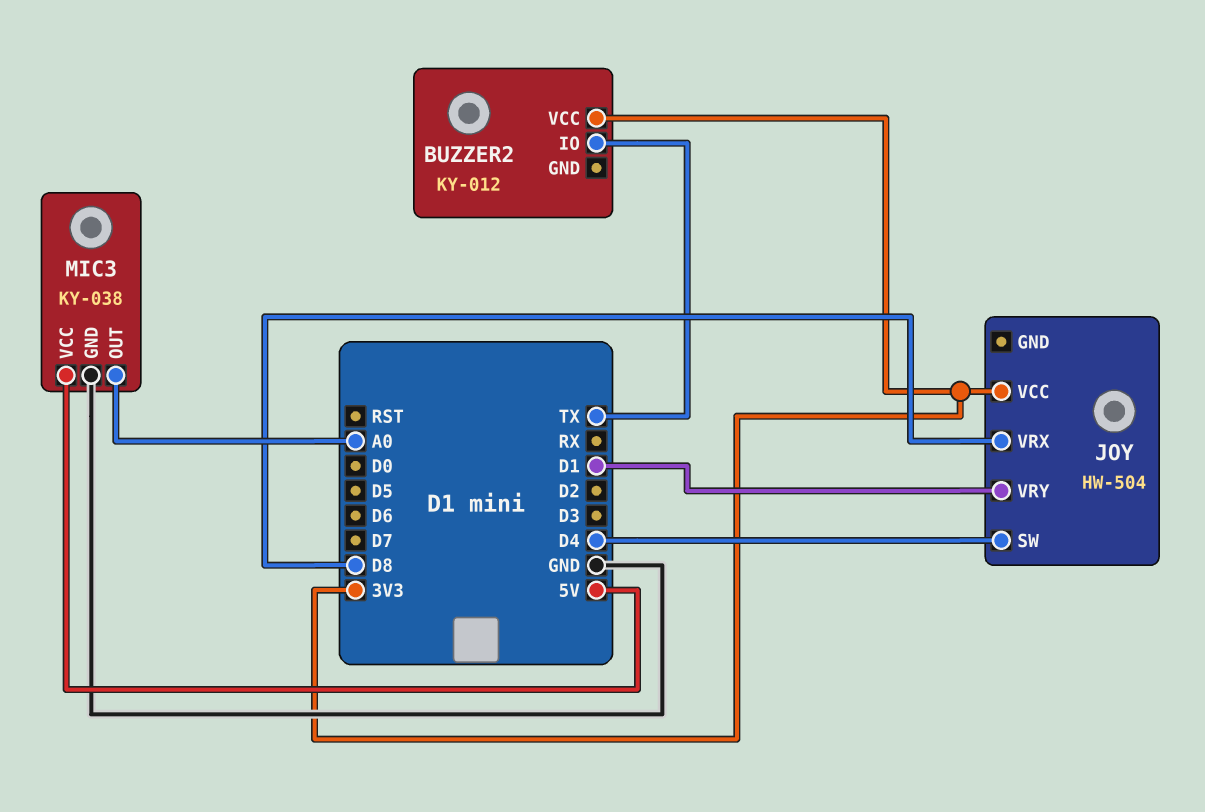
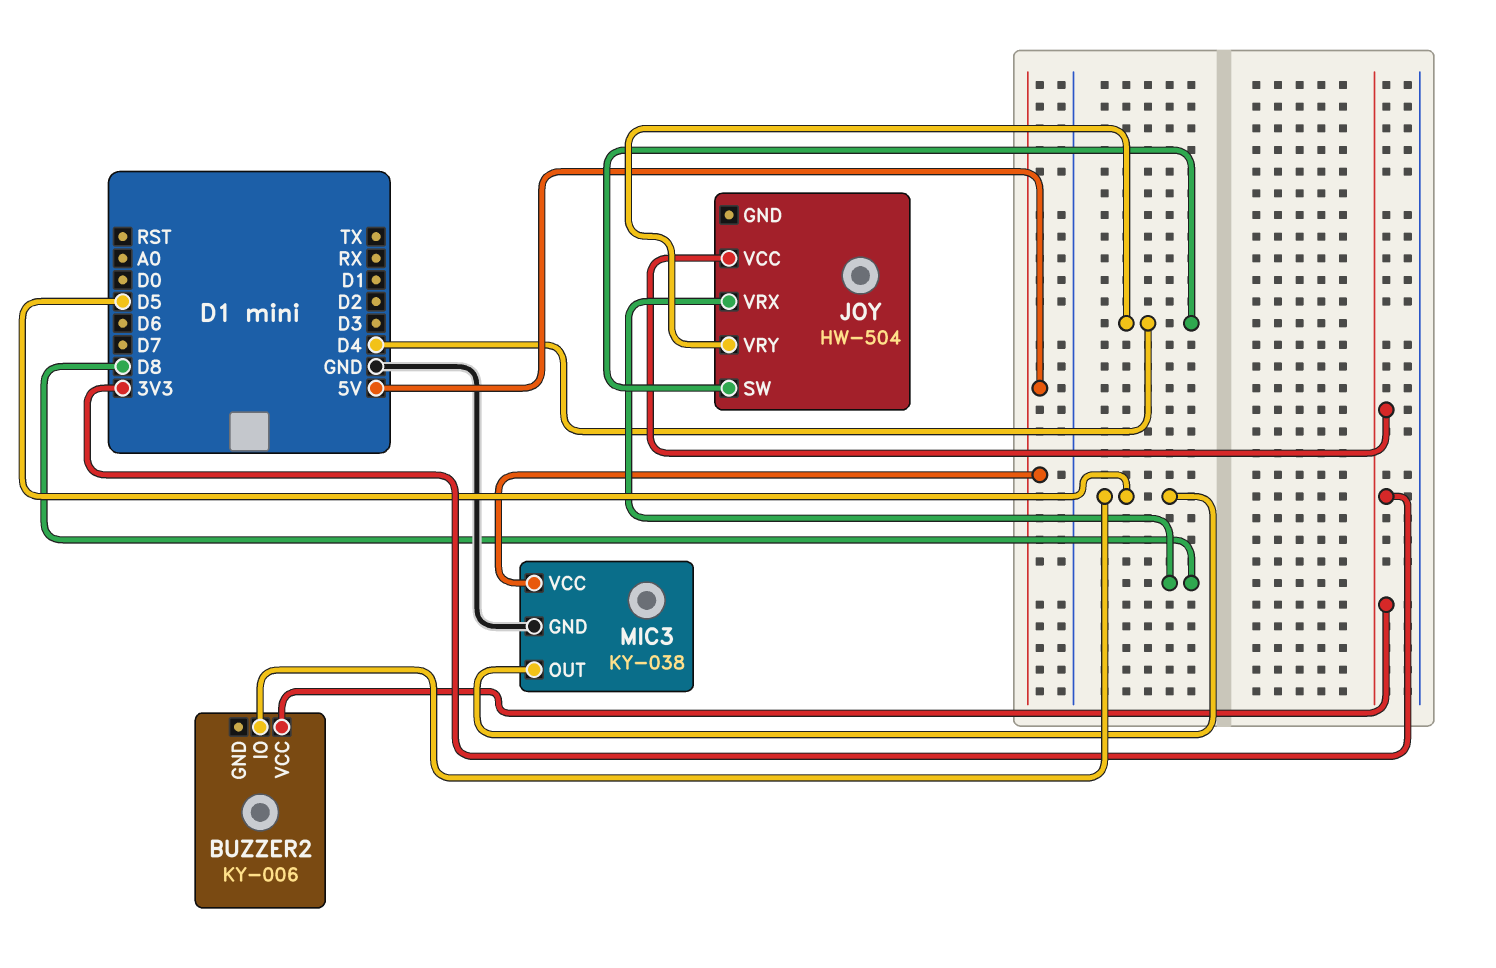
BUZZER2: KY-012 -> KY-006
BUZZER2 pin IO: TX -> D5
JOY pin VRY: D1 -> D4
MIC3 pin OUT: A0 -> D5

